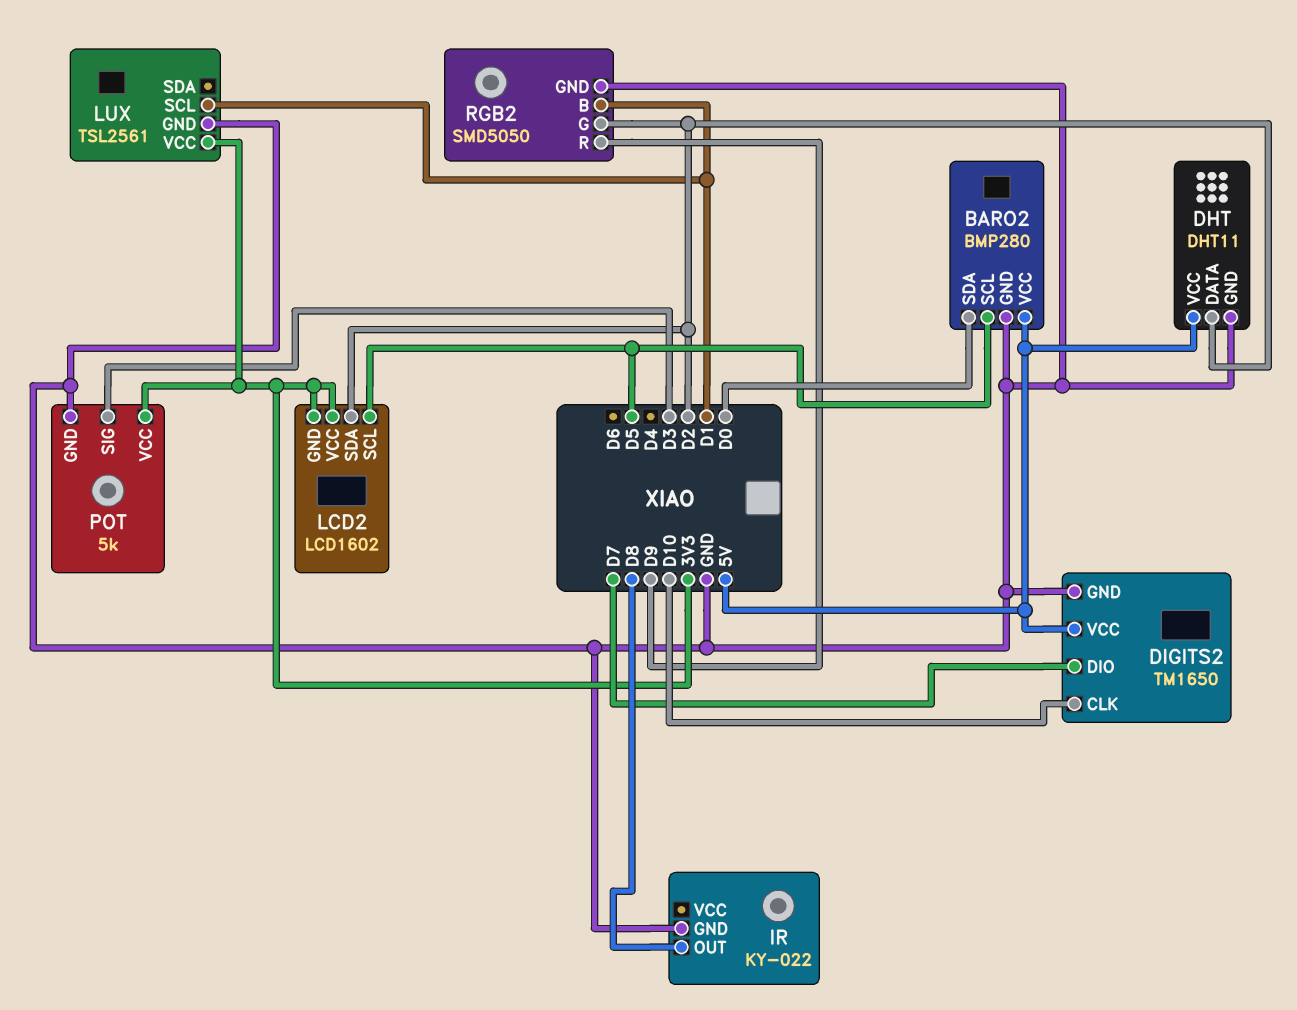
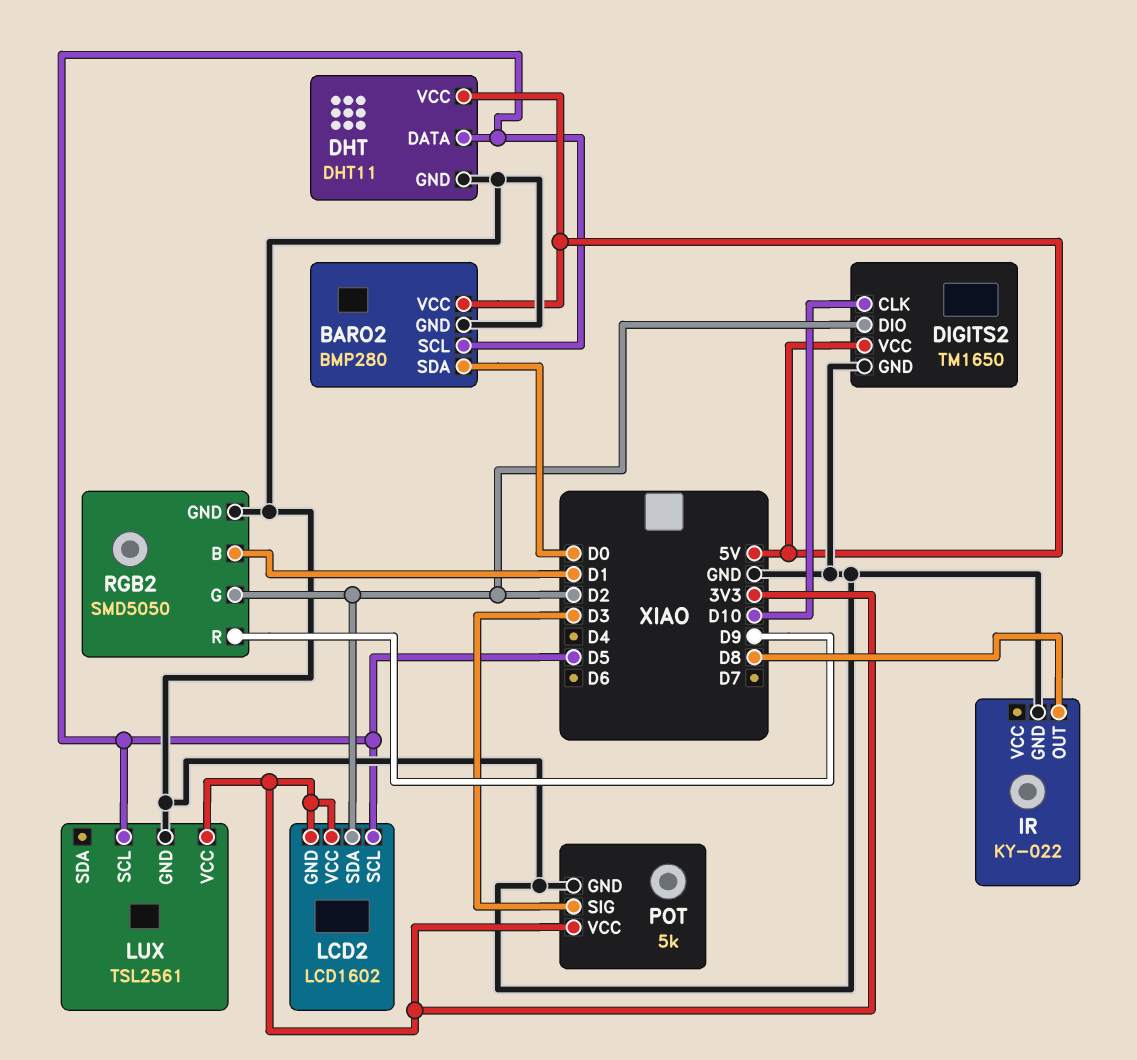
DHT pin DATA: D2 -> D5
DIGITS2 pin DIO: D7 -> D2
LUX pin SCL: D1 -> D5

